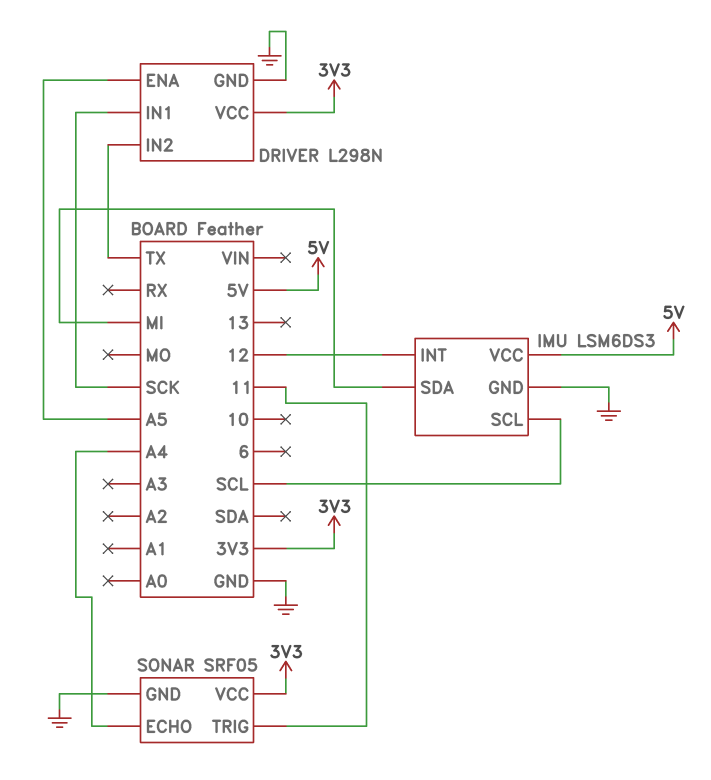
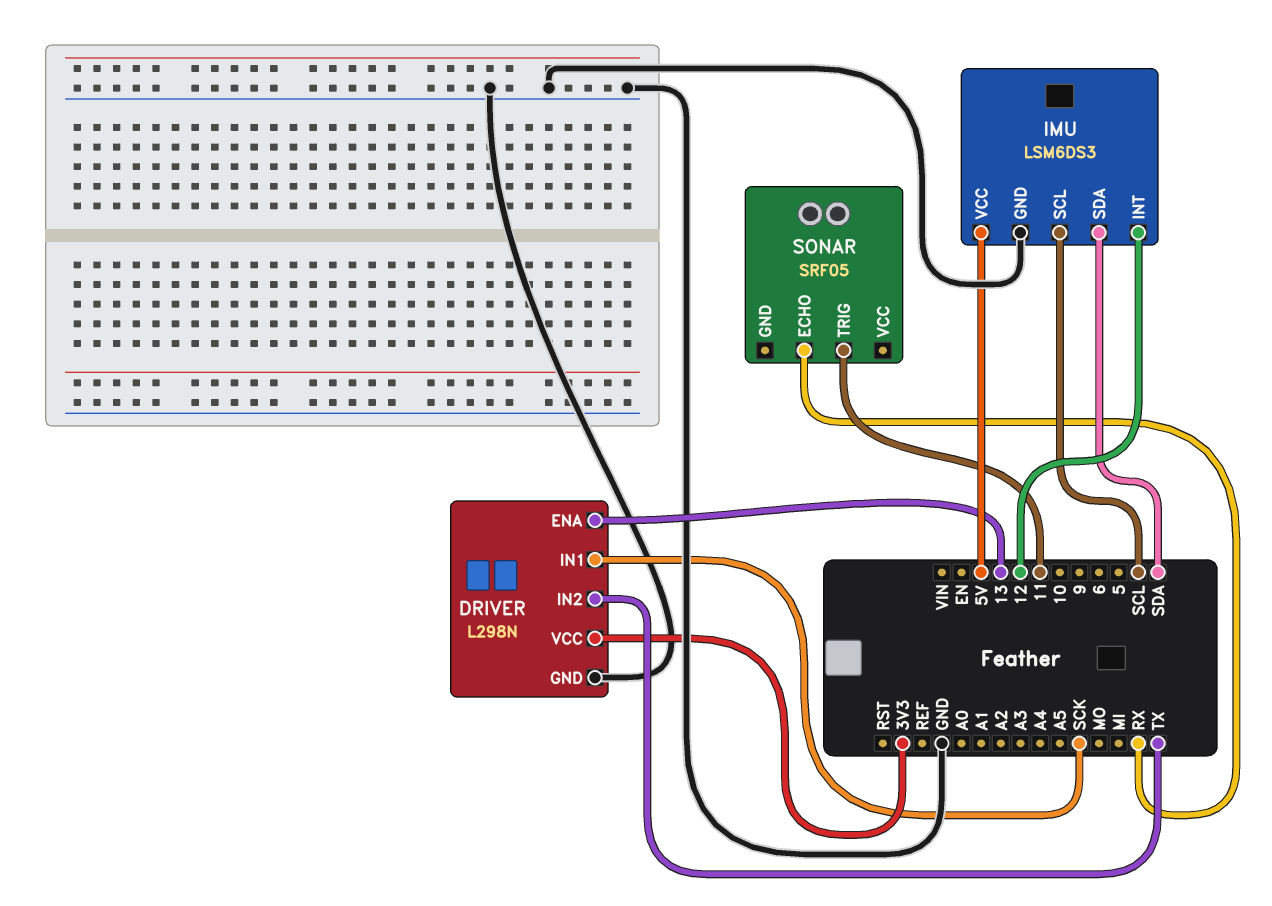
DRIVER pin ENA: A5 -> 13
IMU pin SDA: MI -> SDA
SONAR pin ECHO: A4 -> RX
SONAR pin GND: GND -> none
SONAR pin VCC: 3V3 -> none

